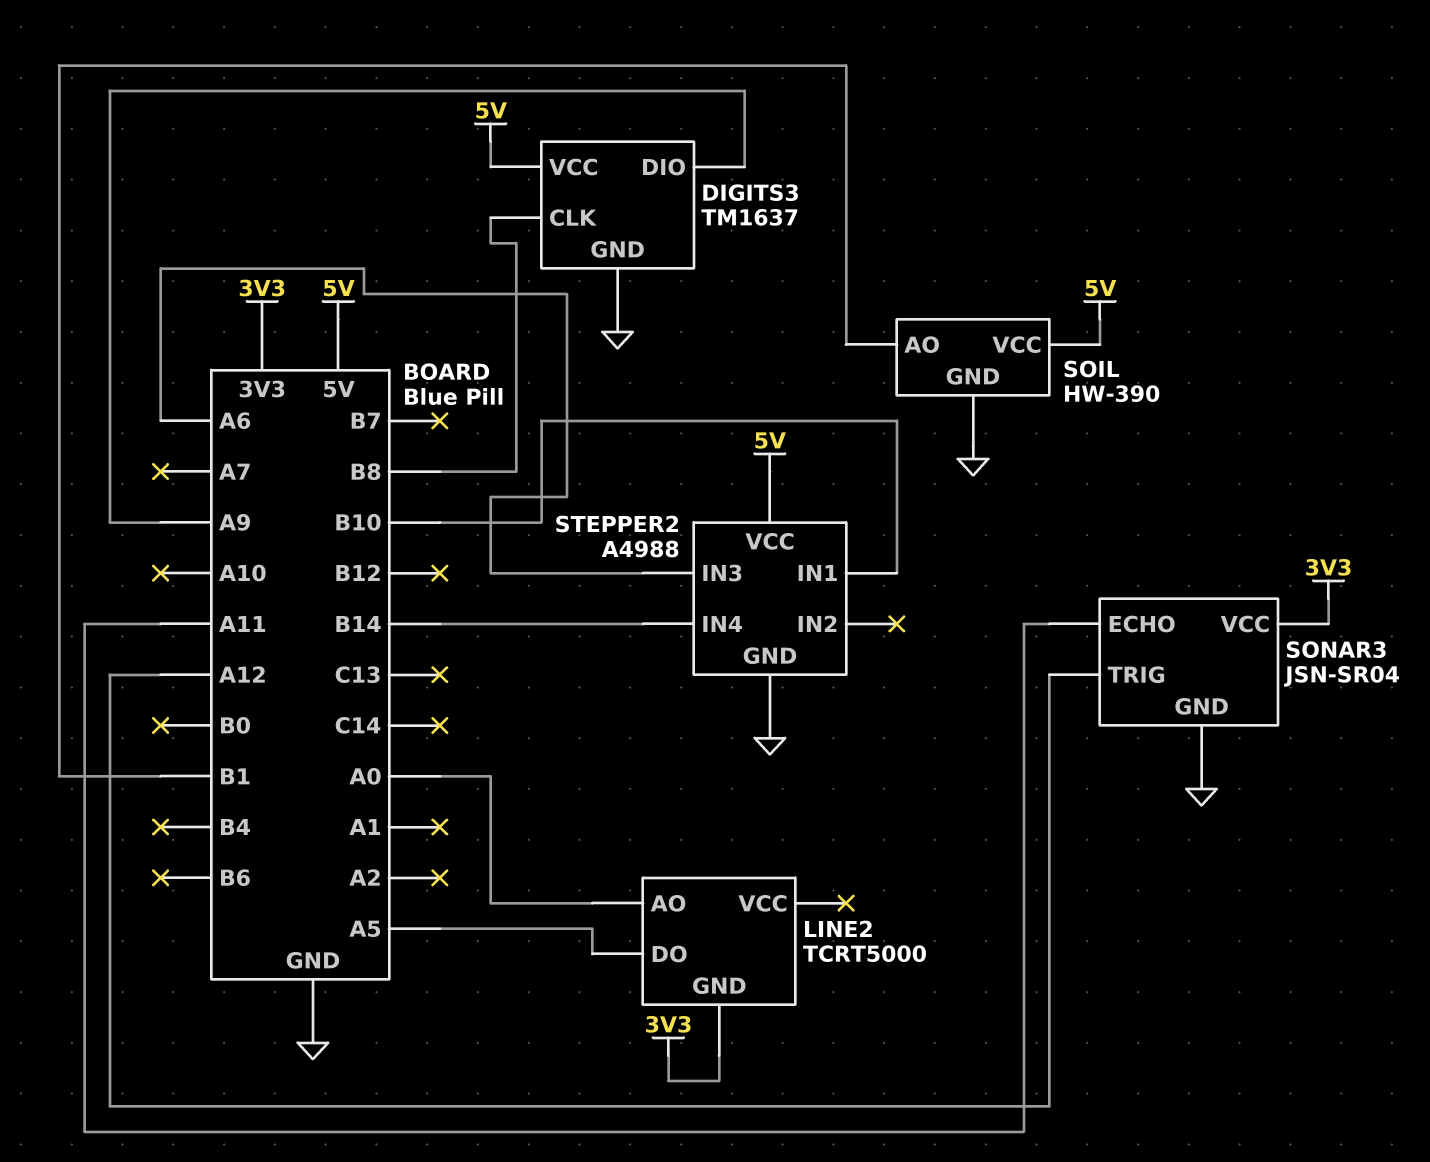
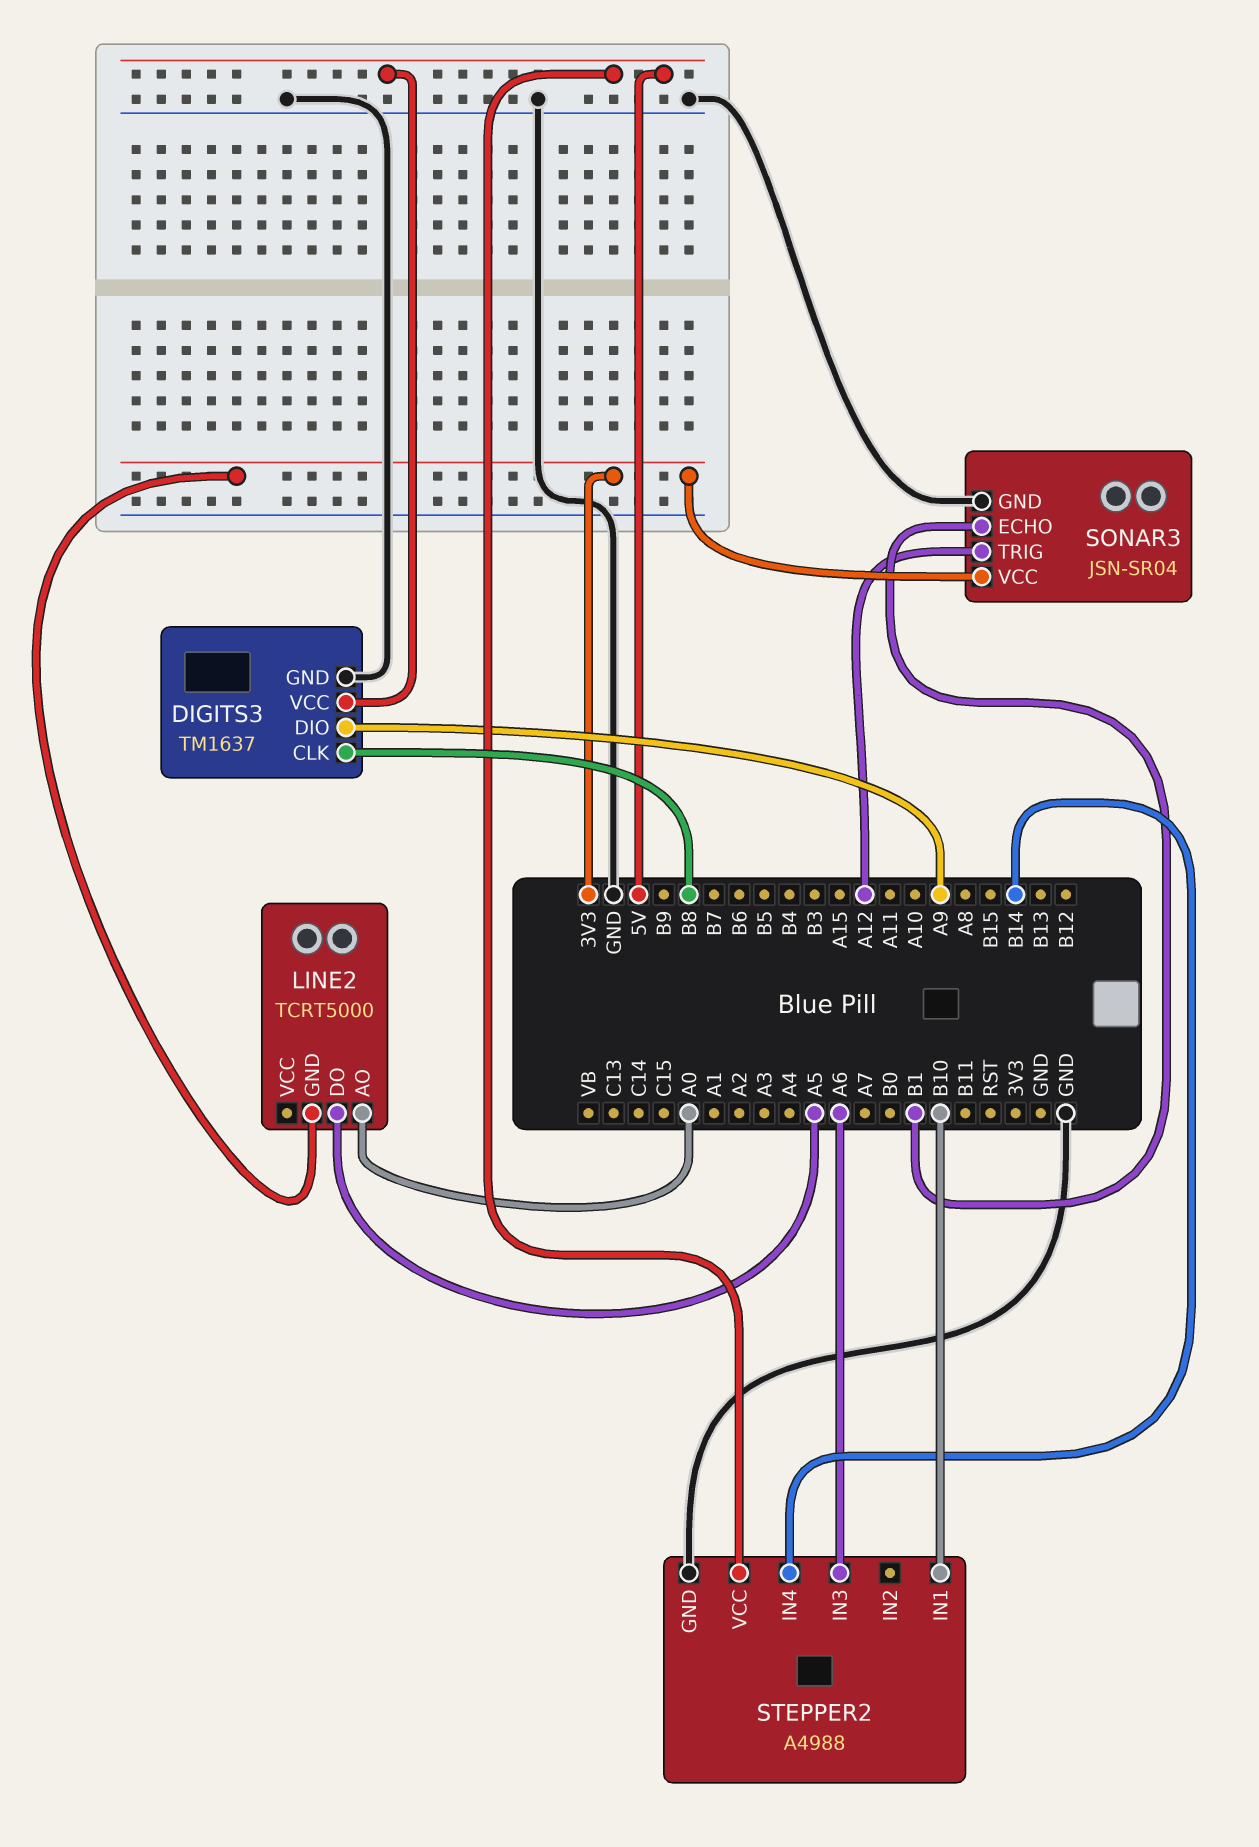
SOIL: HW-390 -> none
SOIL pin AO: B1 -> none
SOIL pin GND: GND -> none
SOIL pin VCC: 5V -> none
SONAR3 pin ECHO: A11 -> B1

